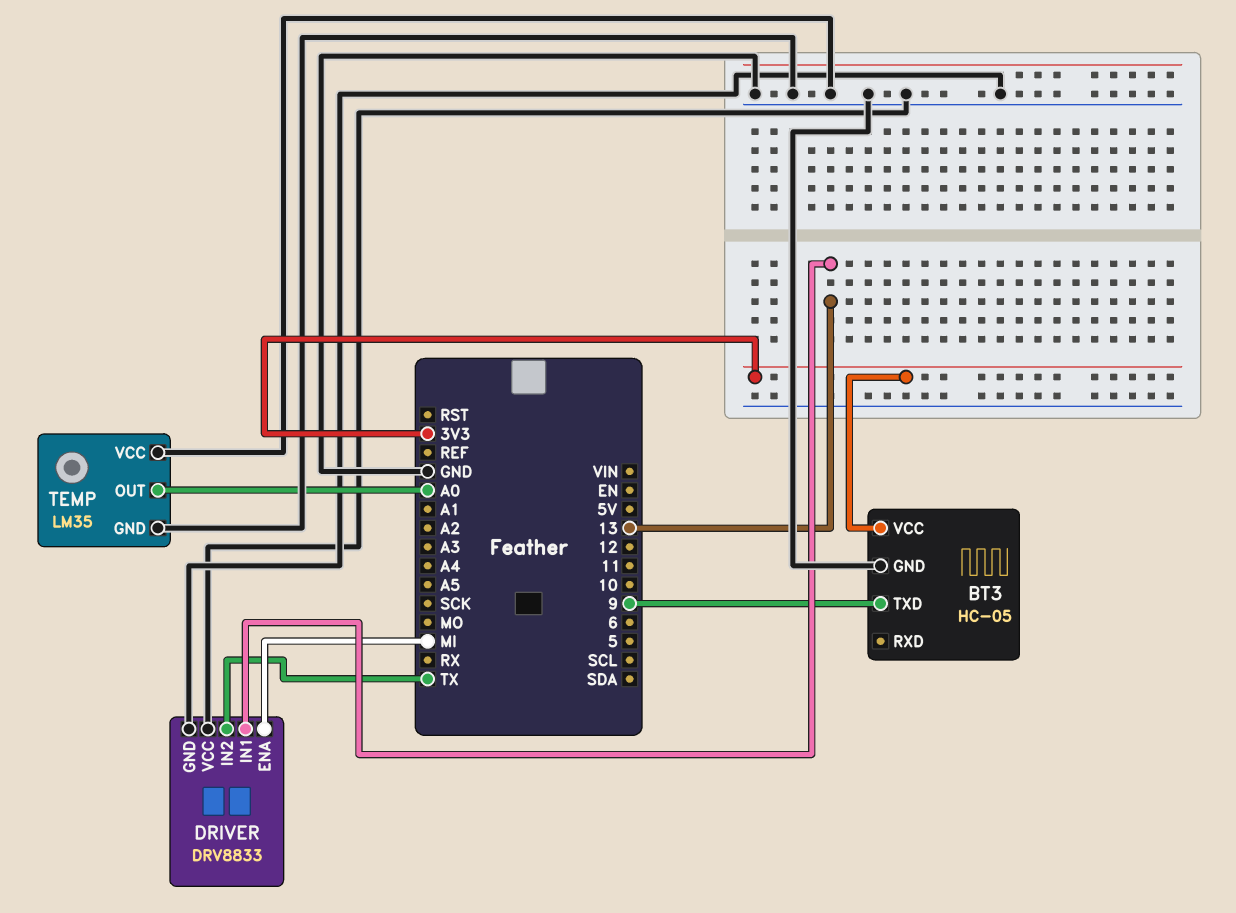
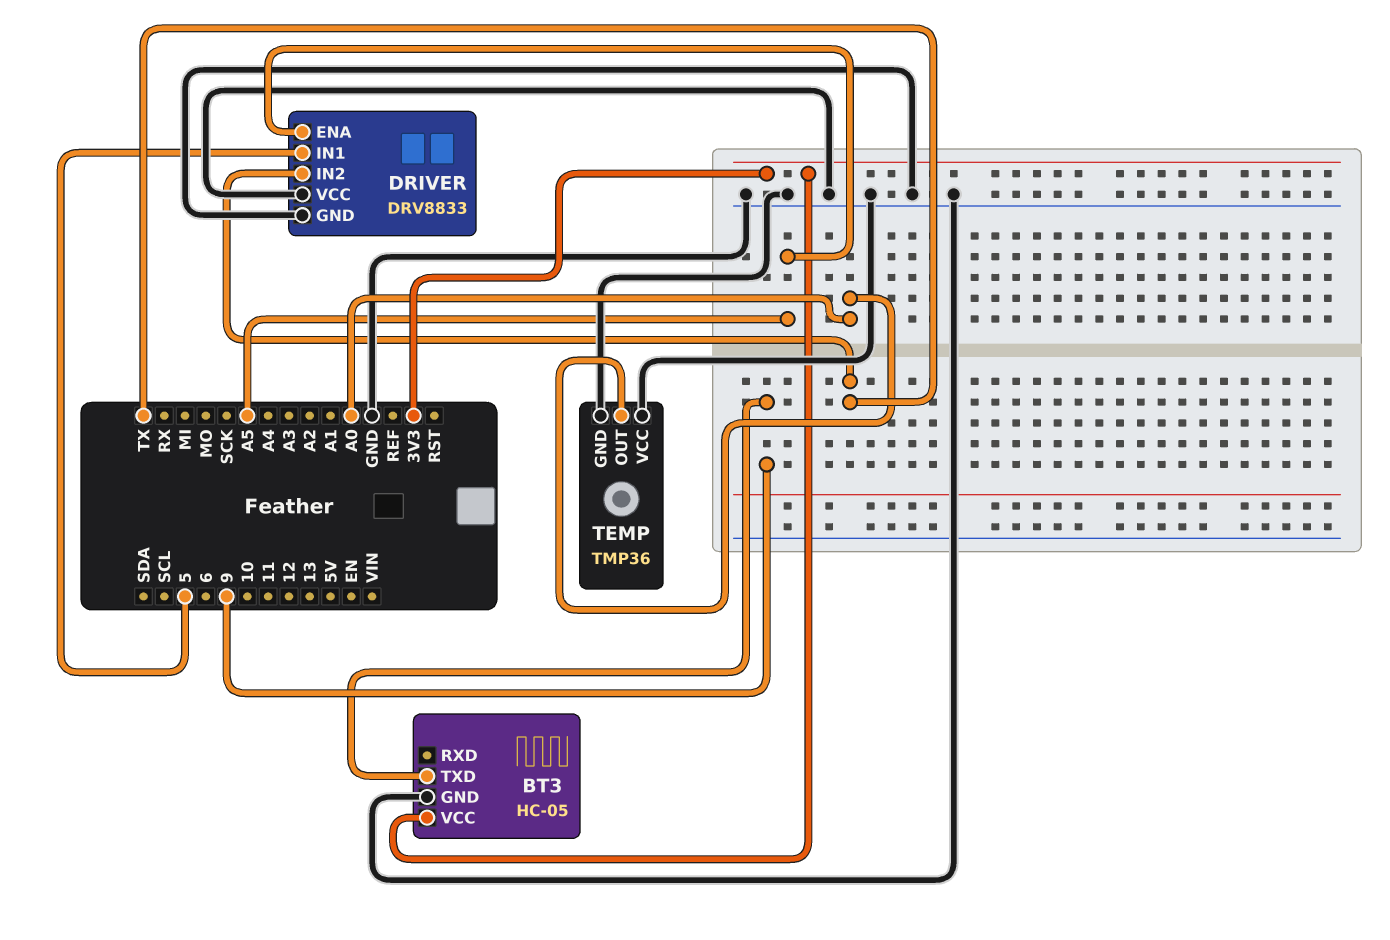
DRIVER pin ENA: MI -> A5
DRIVER pin IN1: 13 -> 5
TEMP: LM35 -> TMP36

